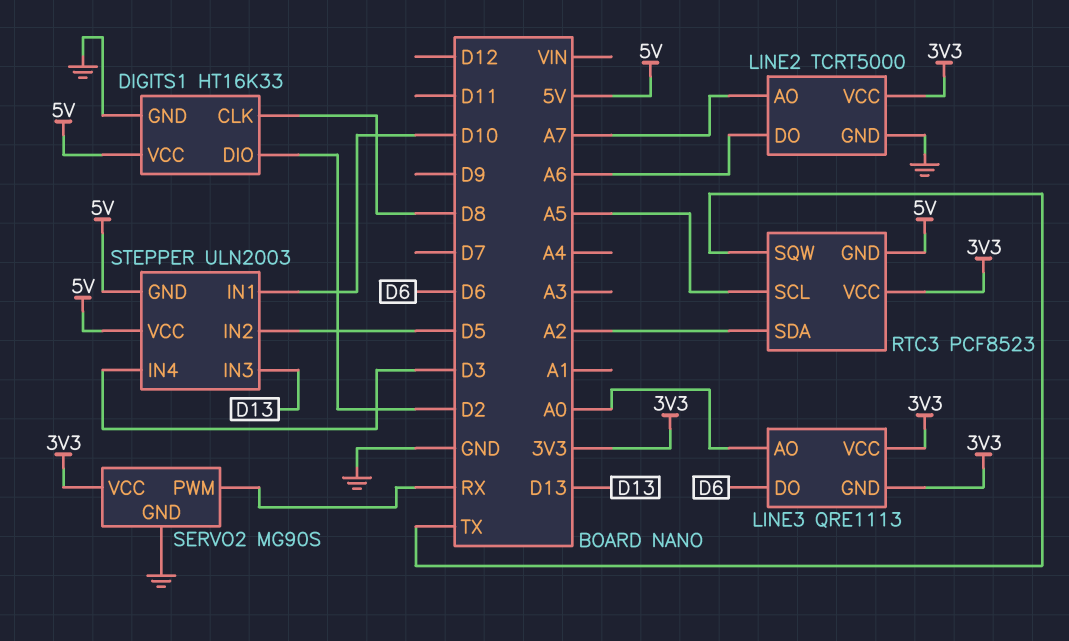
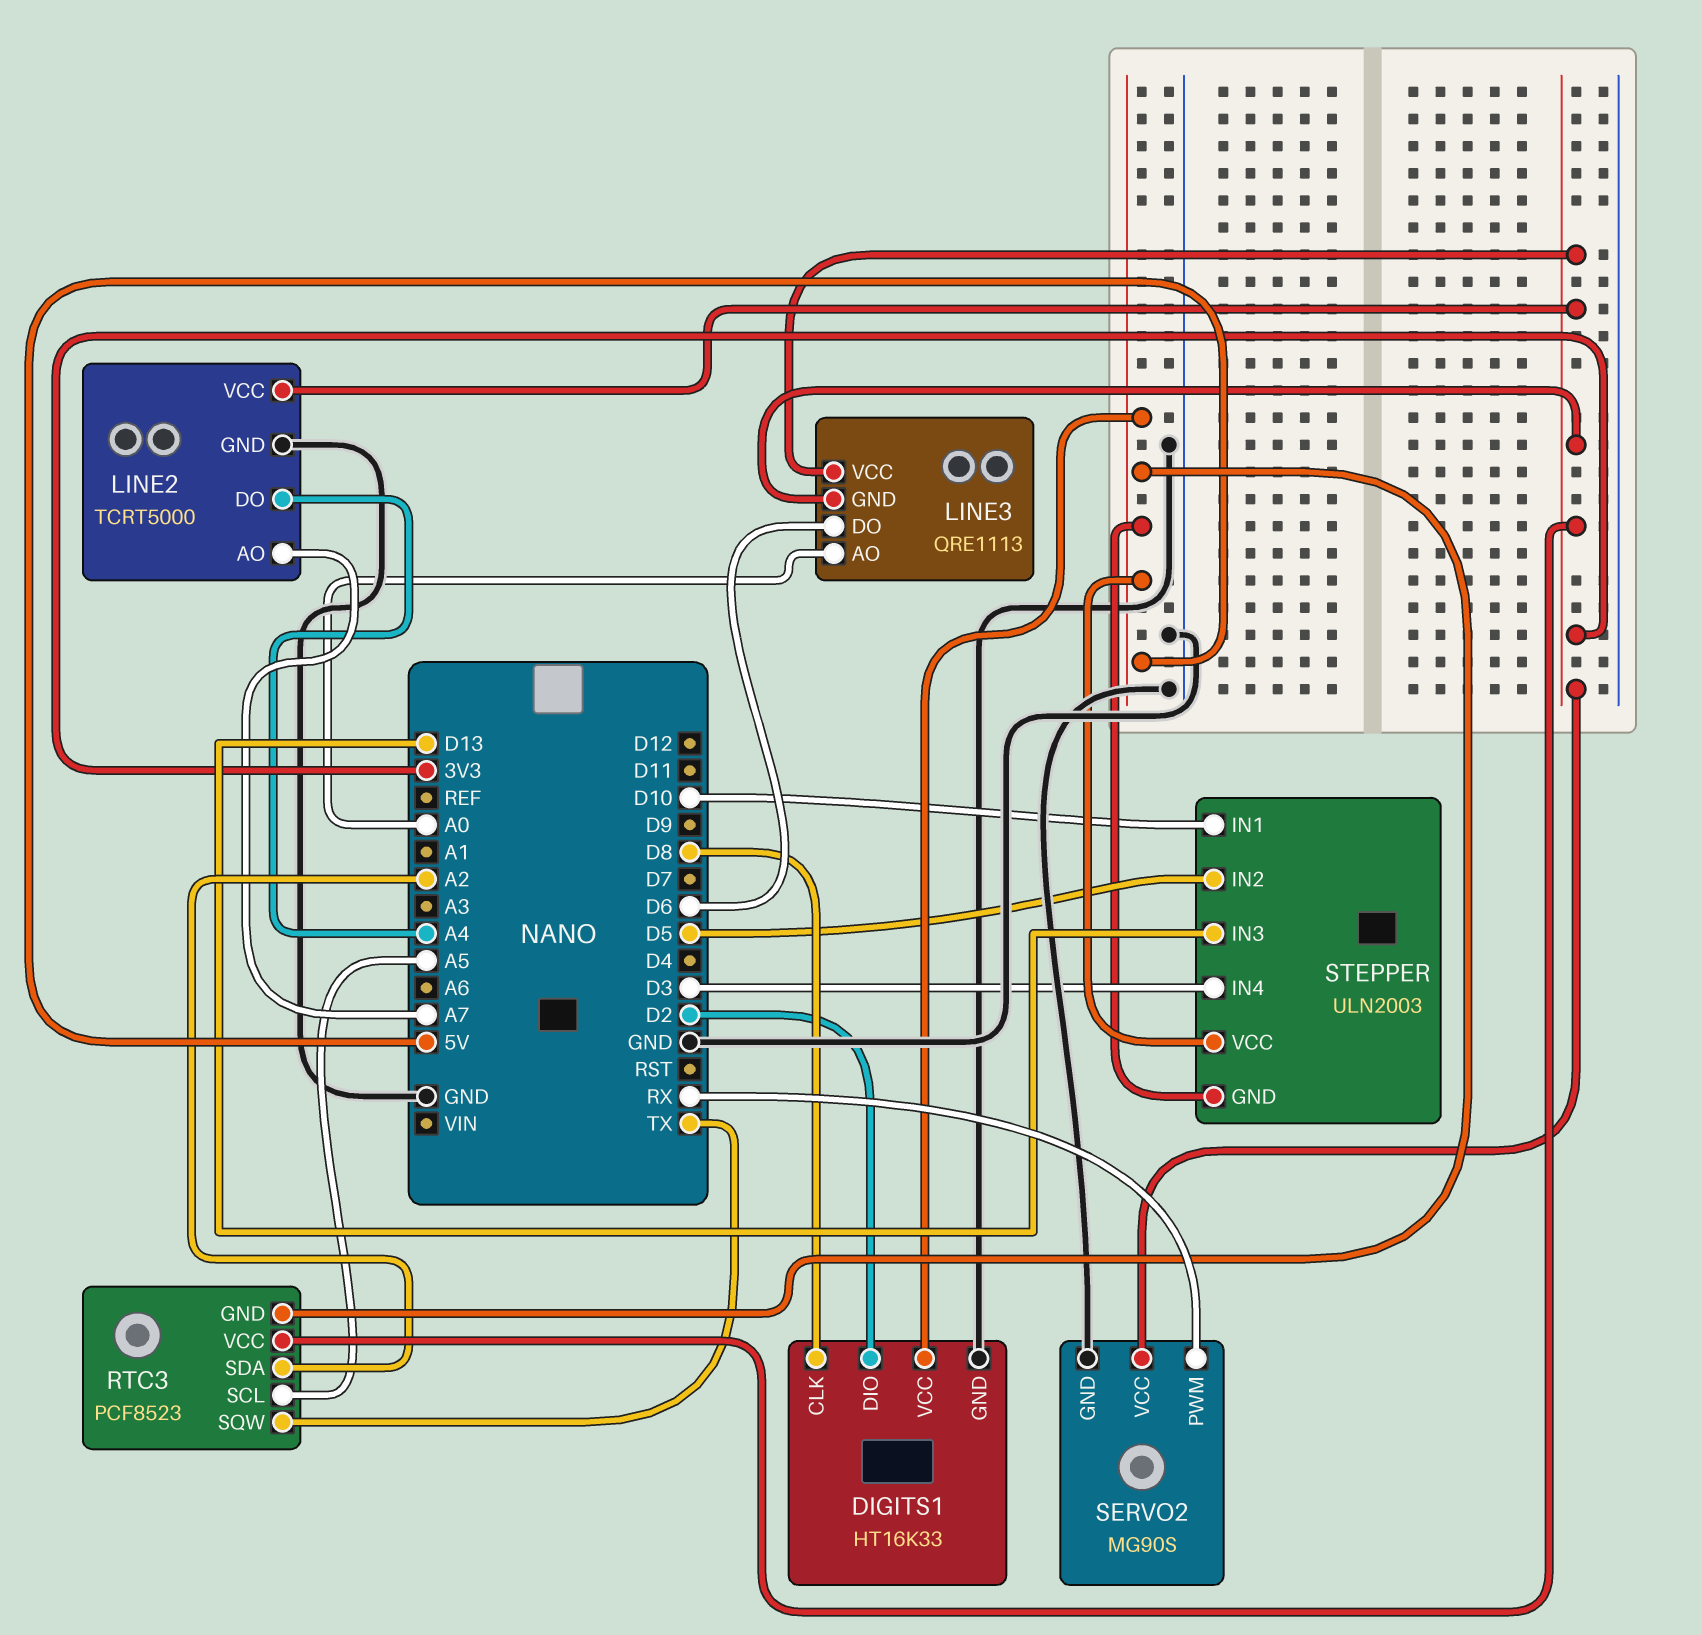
LINE2 pin DO: A6 -> A4

